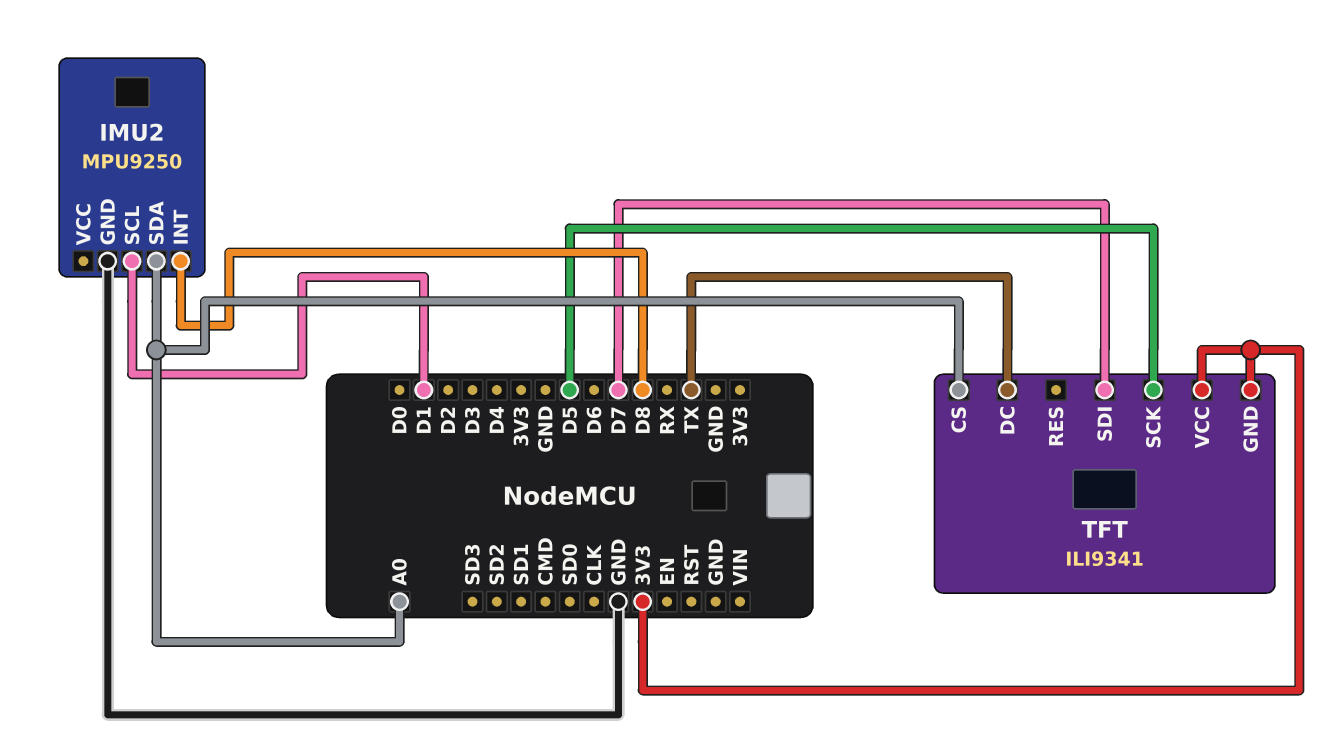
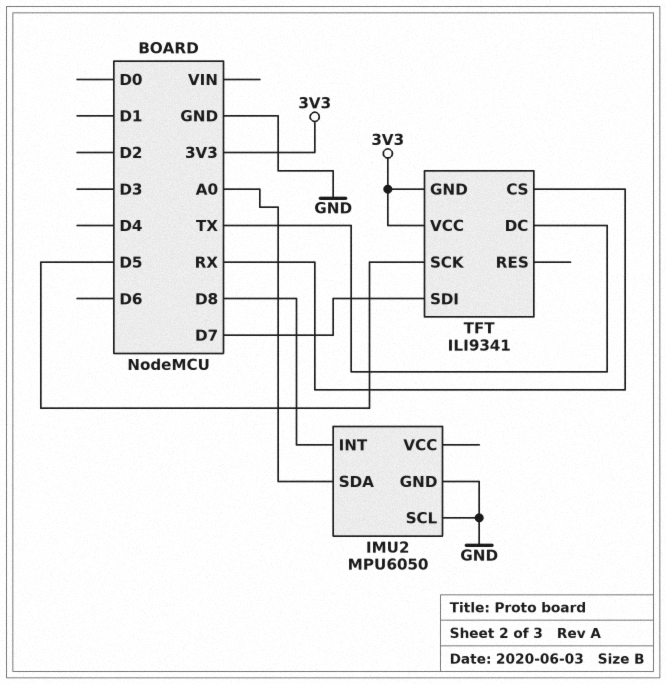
IMU2: MPU9250 -> MPU6050
IMU2 pin SCL: D1 -> GND
TFT pin CS: A0 -> RX

